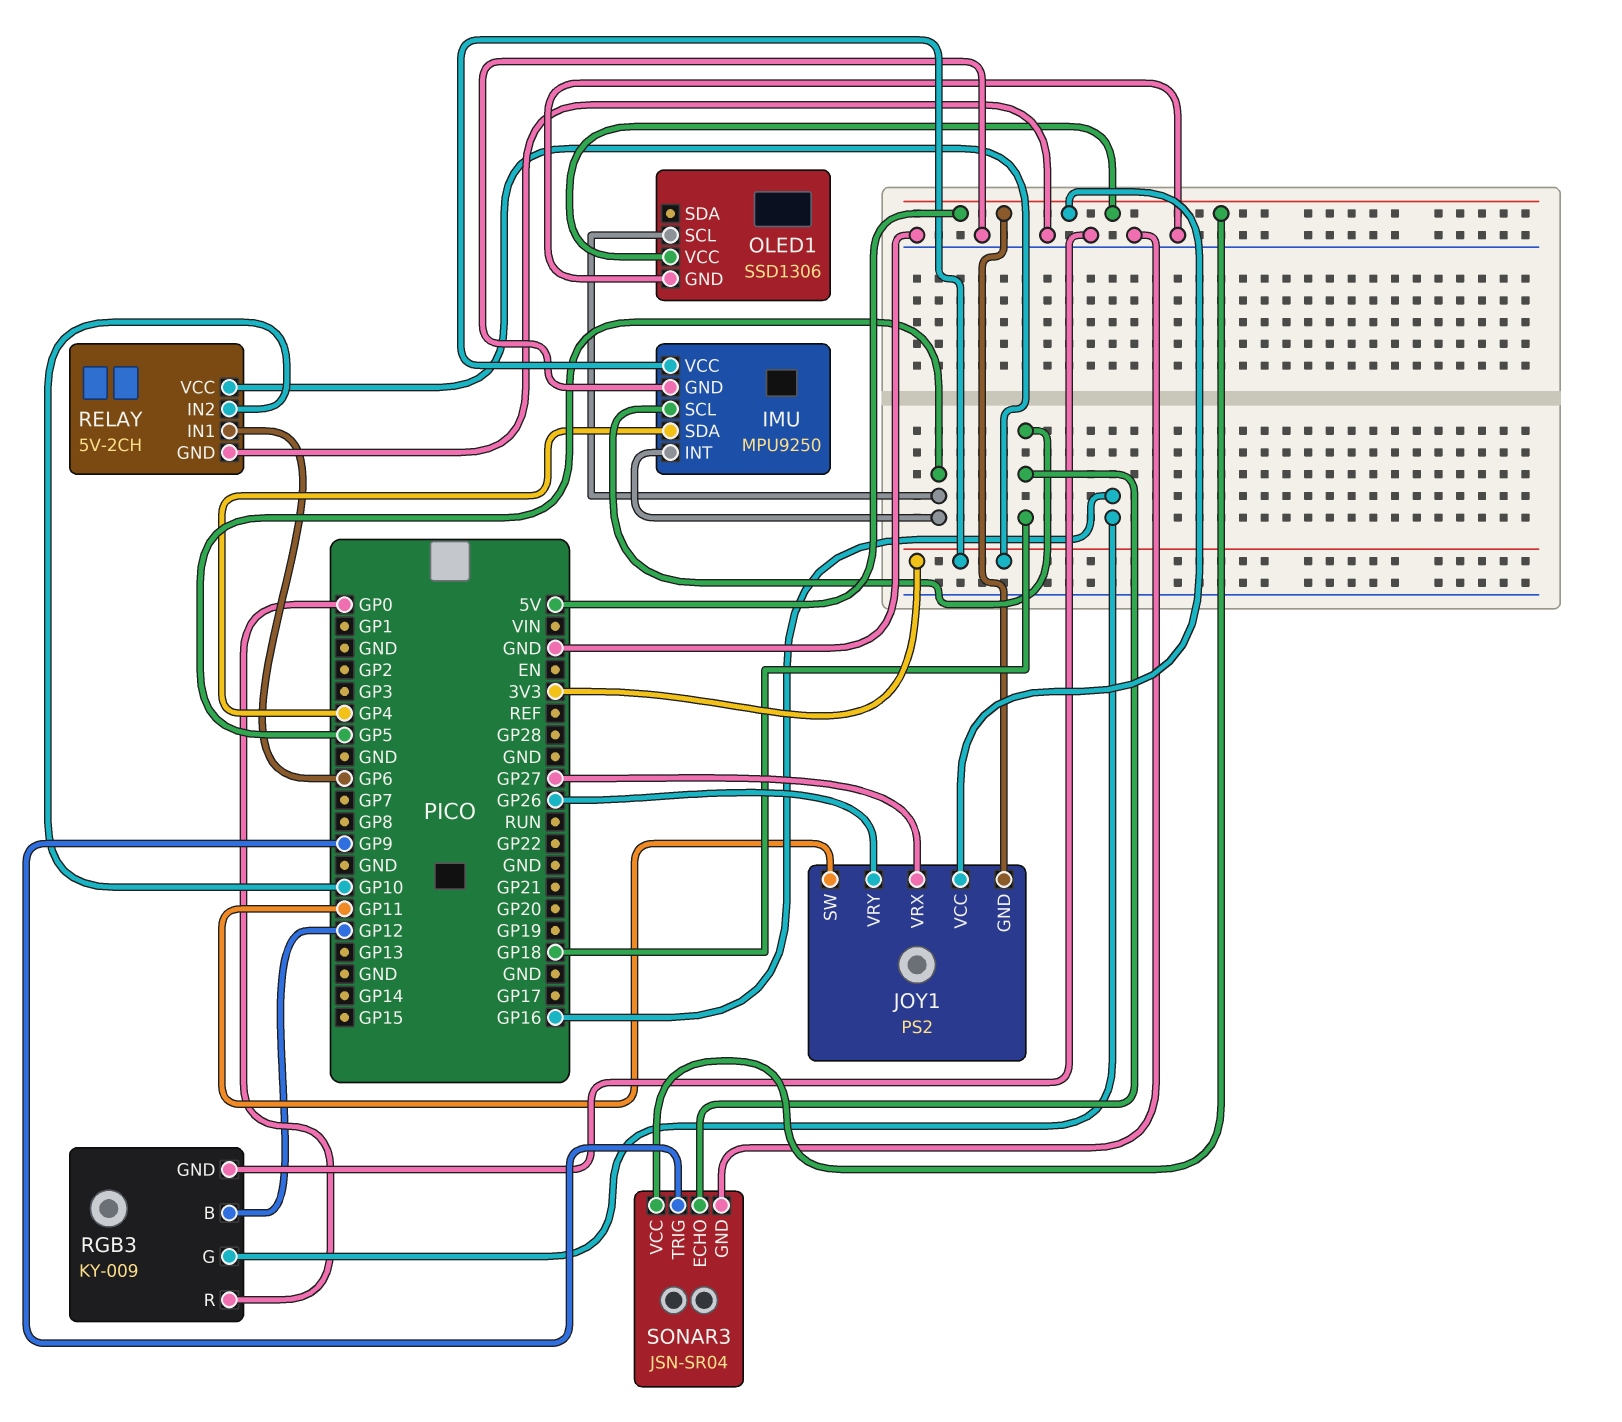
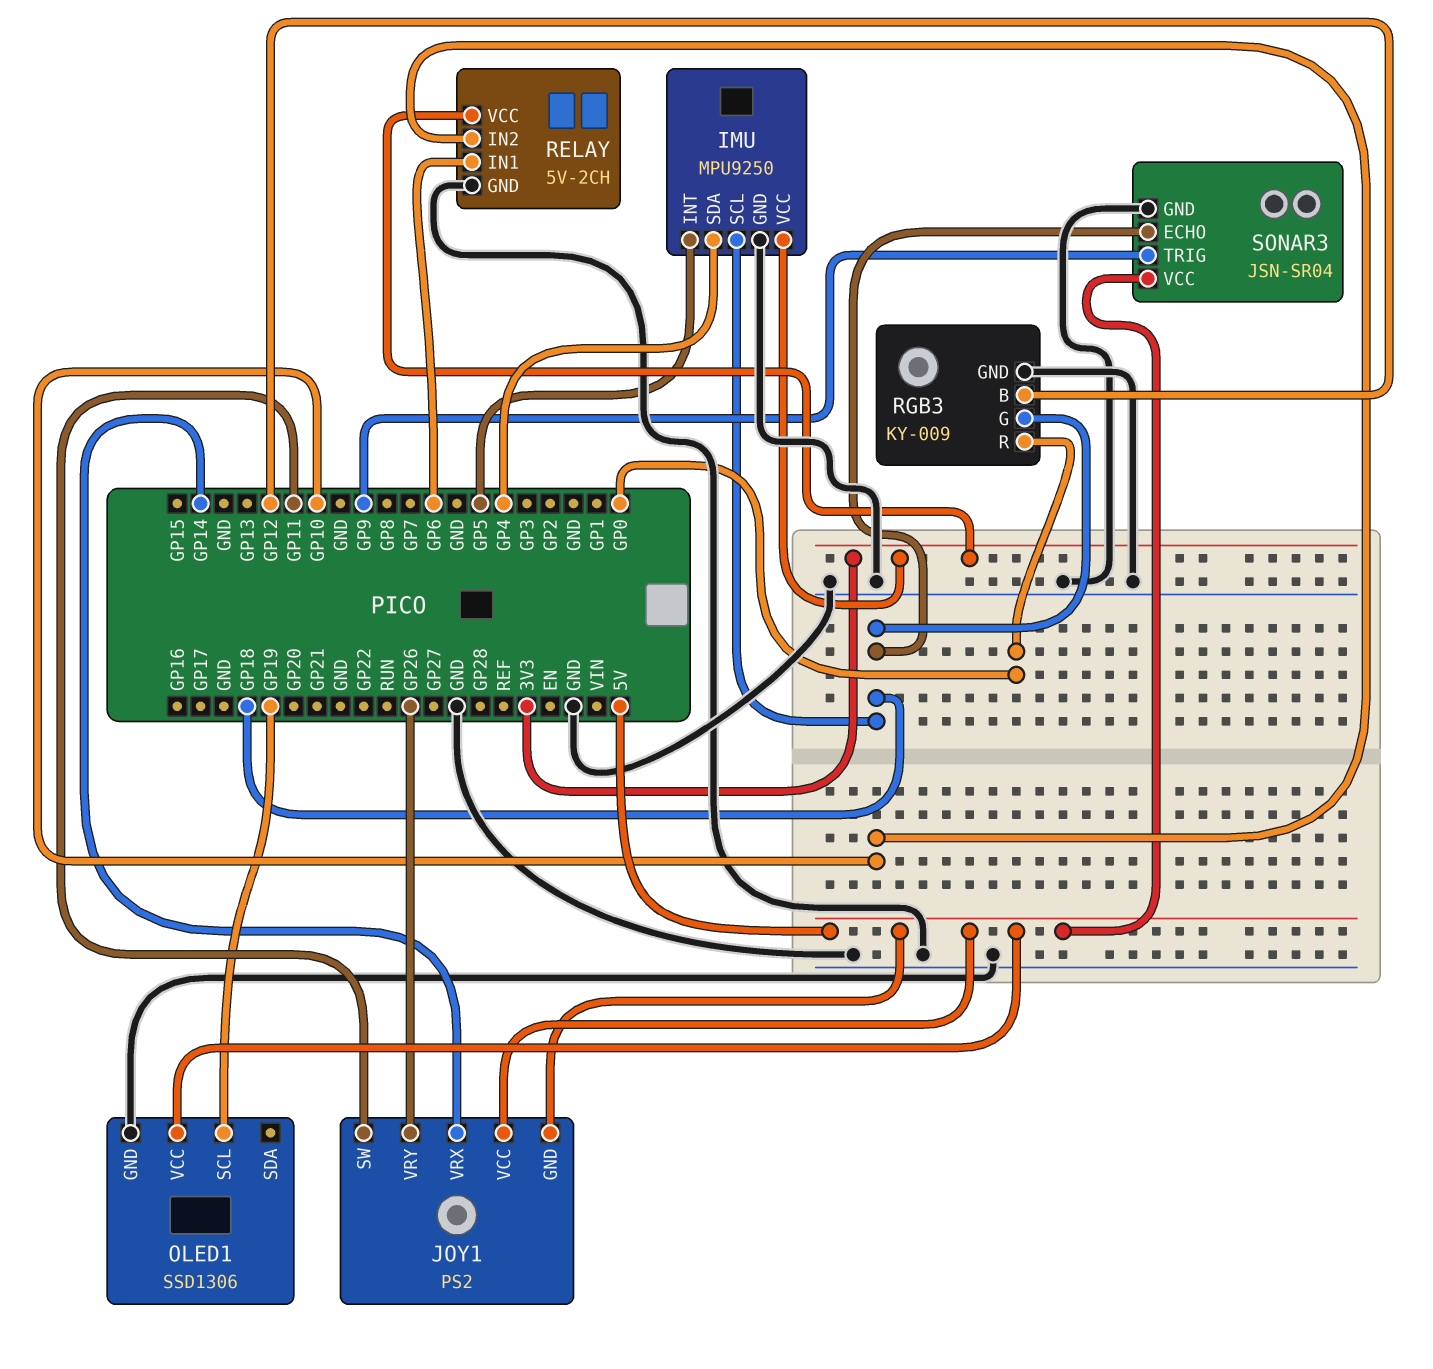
JOY1 pin VRX: GP27 -> GP14
OLED1 pin SCL: GP5 -> GP19
RGB3 pin G: GP16 -> GP18

